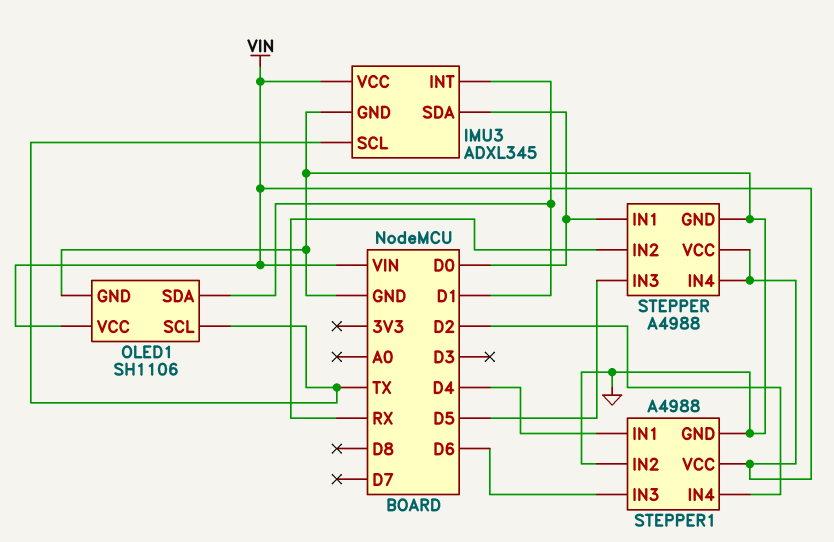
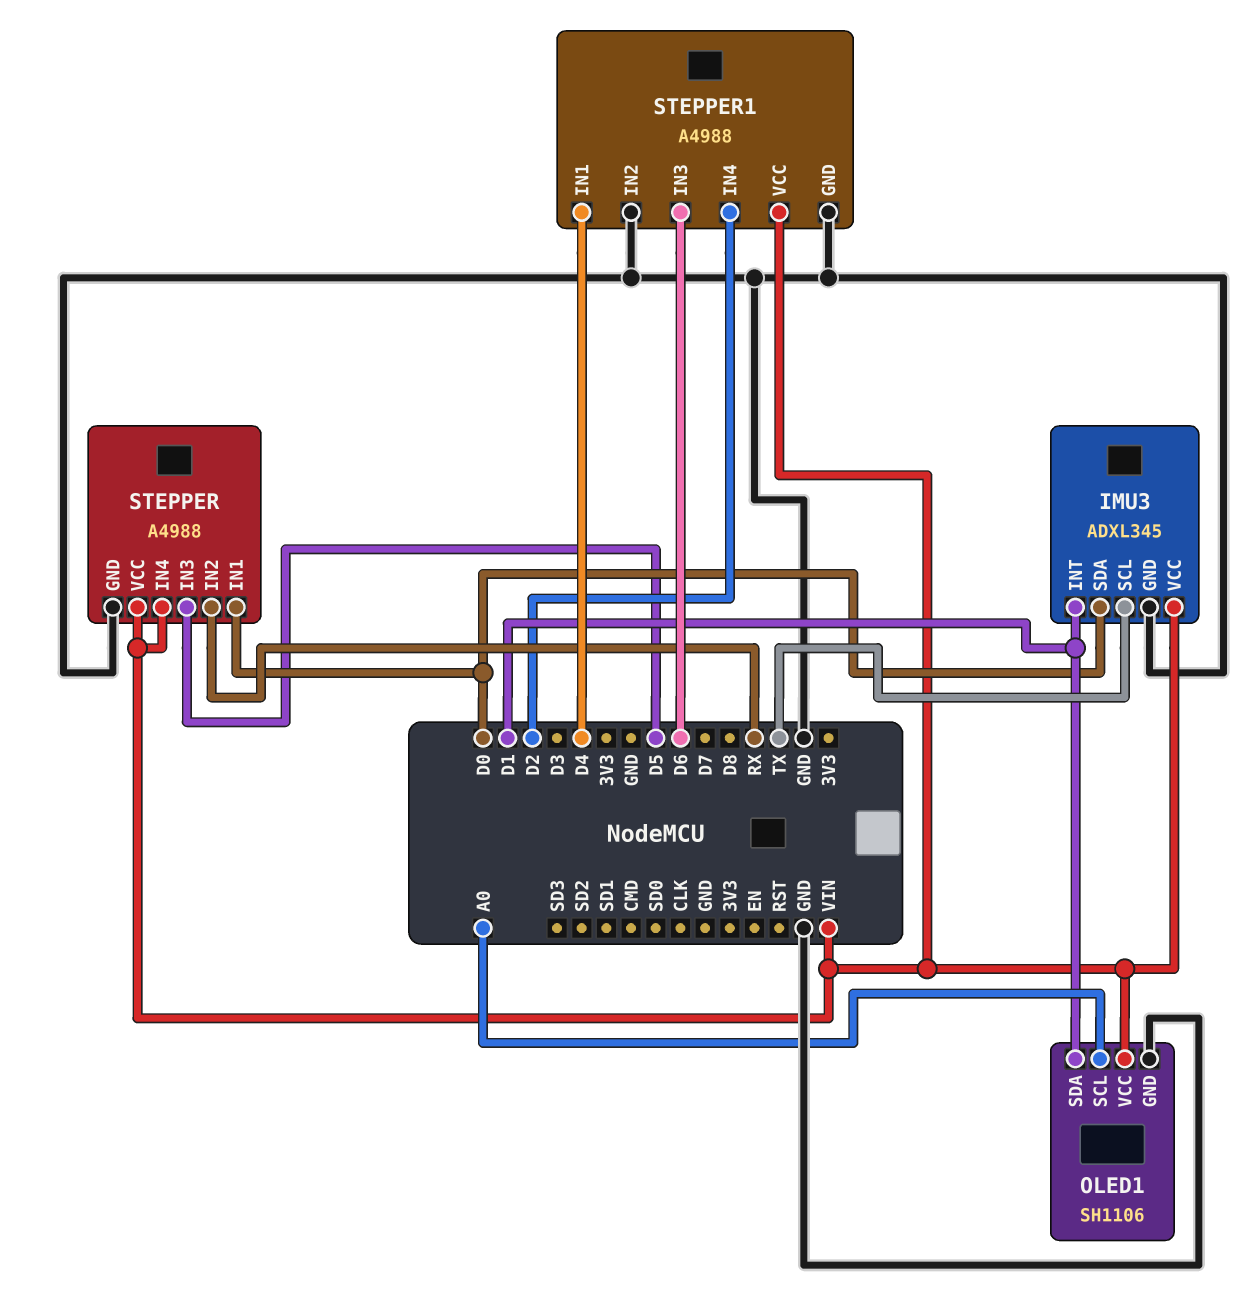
OLED1 pin SCL: TX -> A0

